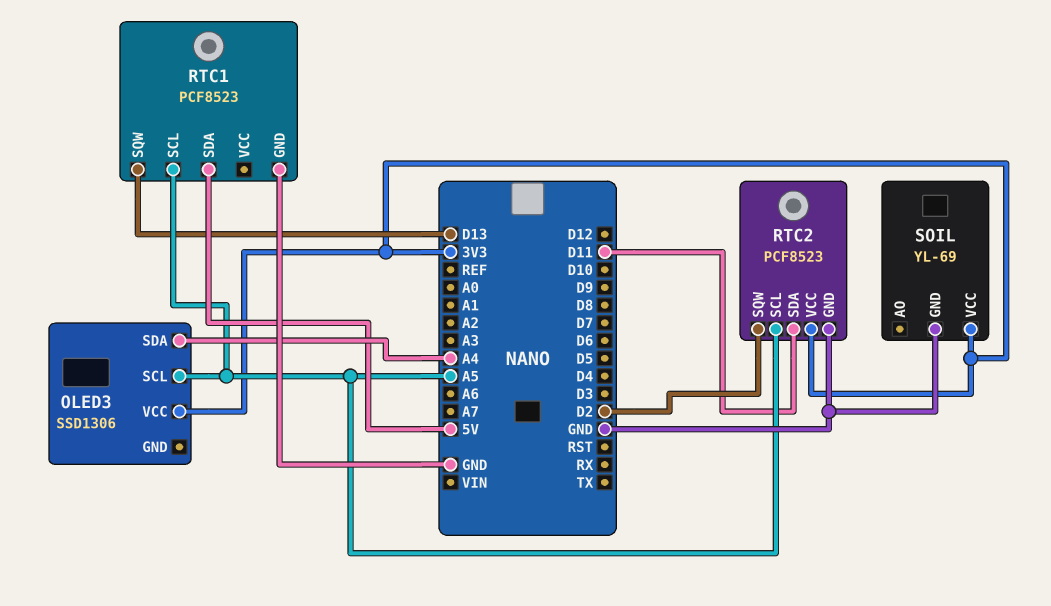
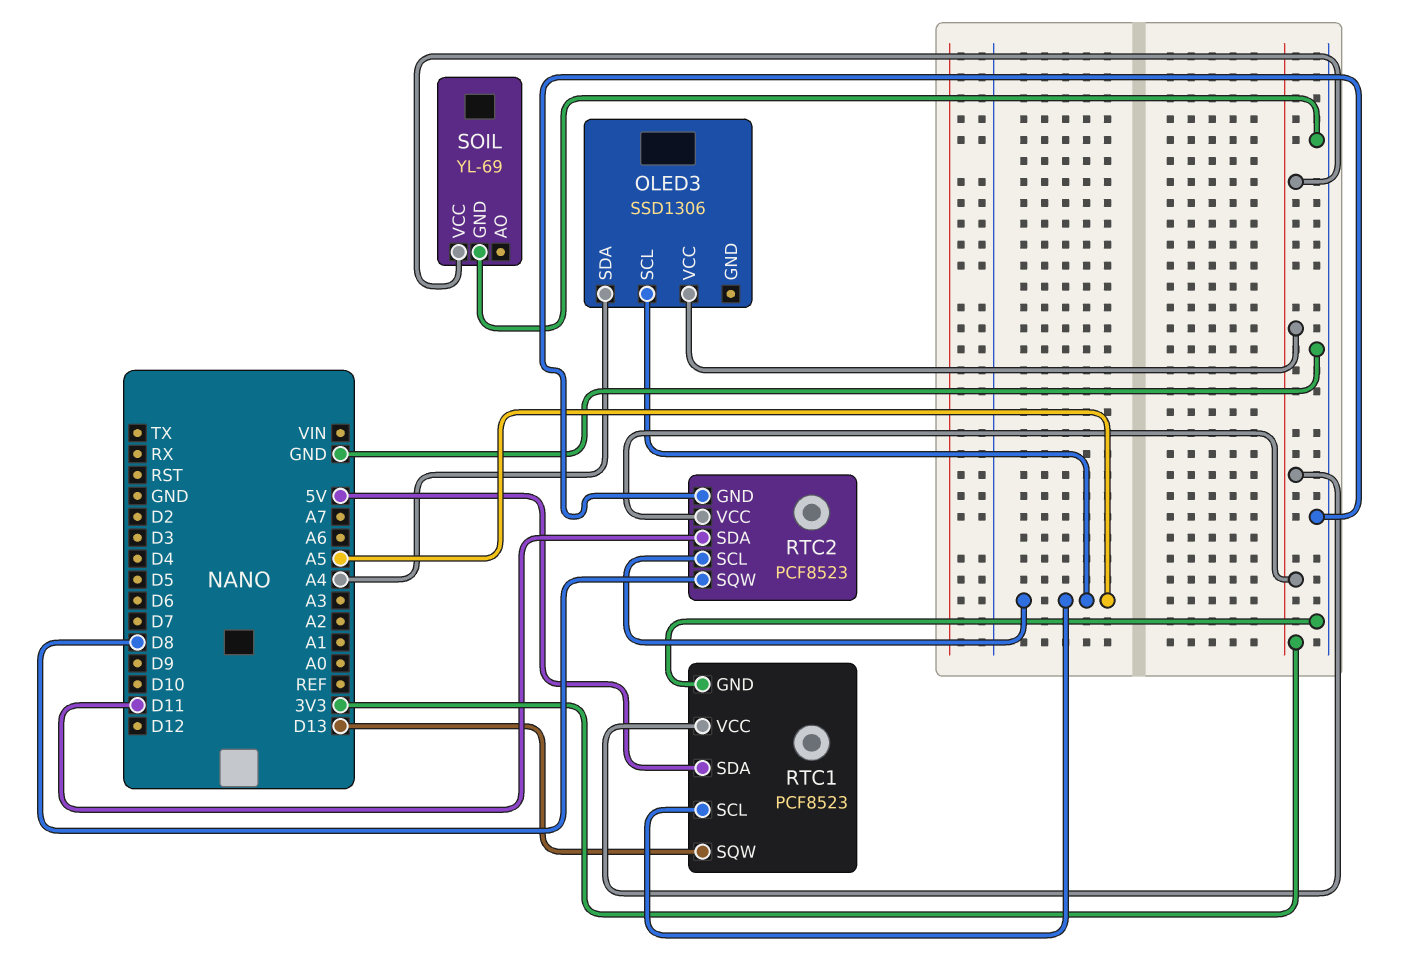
RTC1 pin VCC: none -> 3V3
RTC2 pin SQW: D2 -> D8

